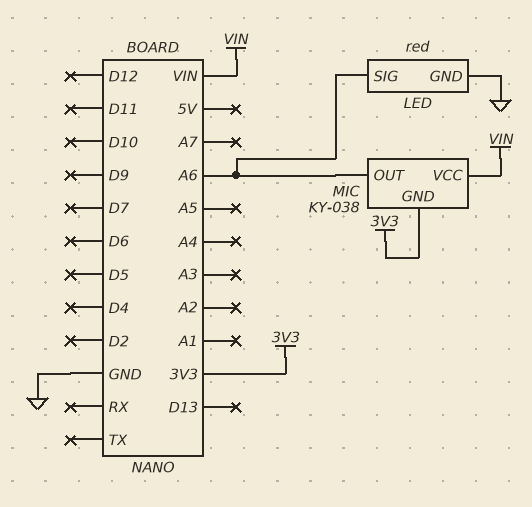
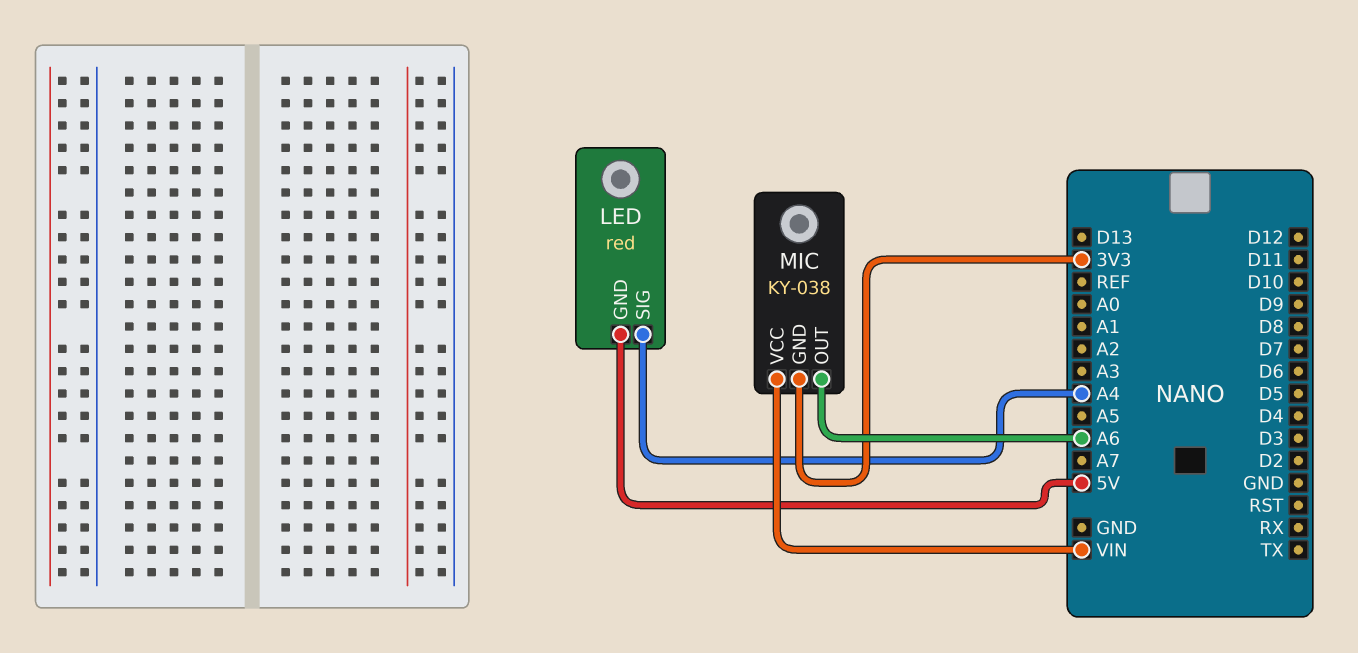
LED pin GND: GND -> 5V
LED pin SIG: A6 -> A4

